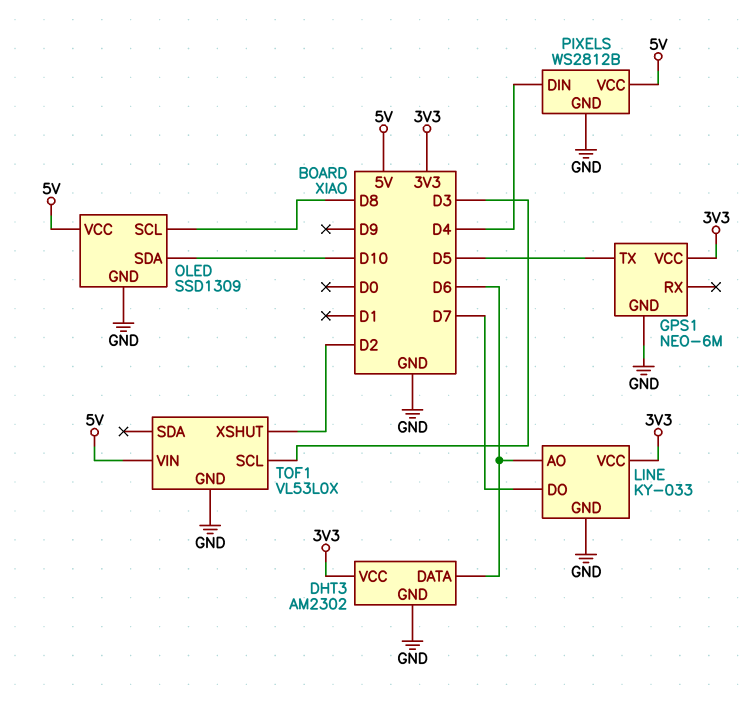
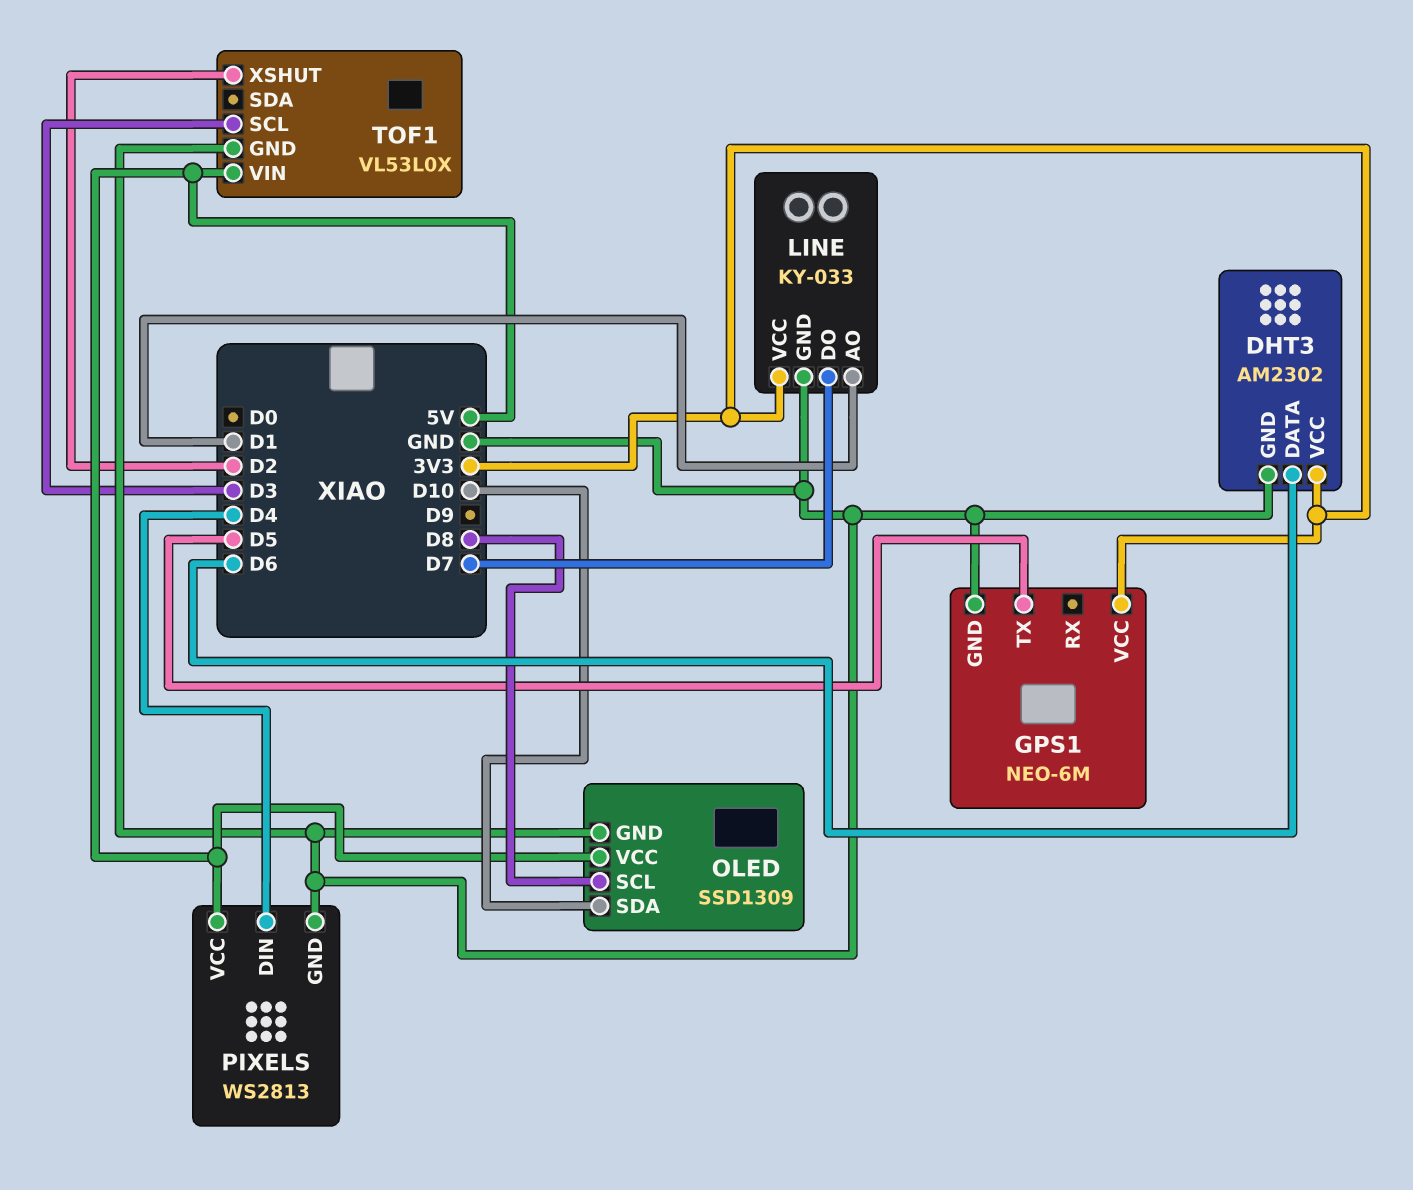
LINE pin AO: D6 -> D1
PIXELS: WS2812B -> WS2813

